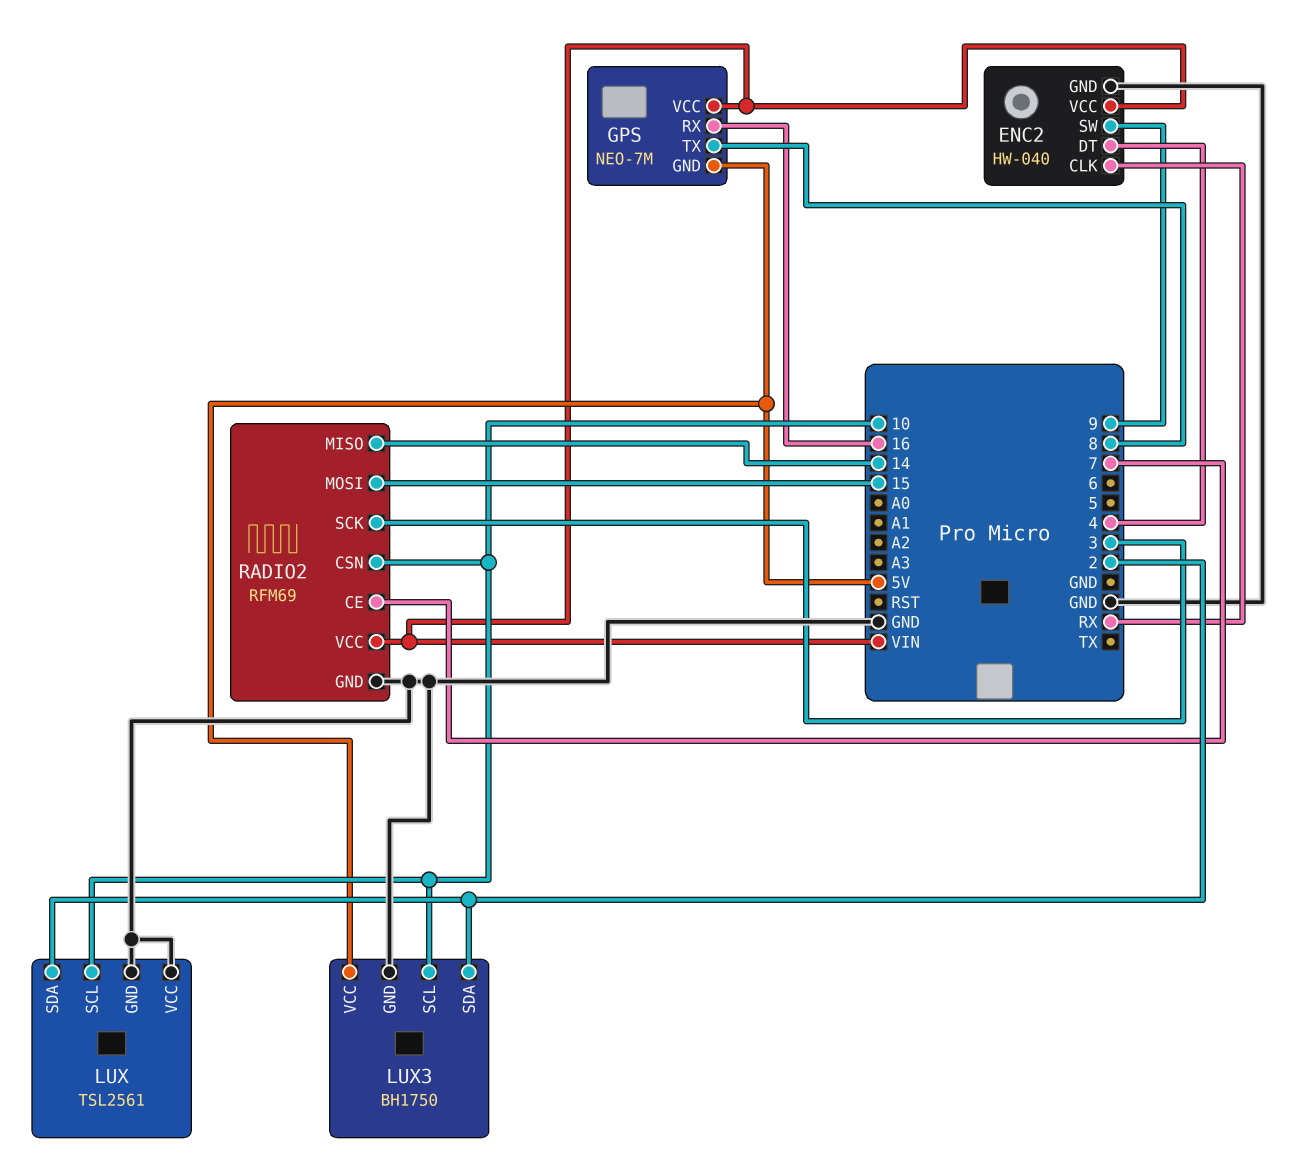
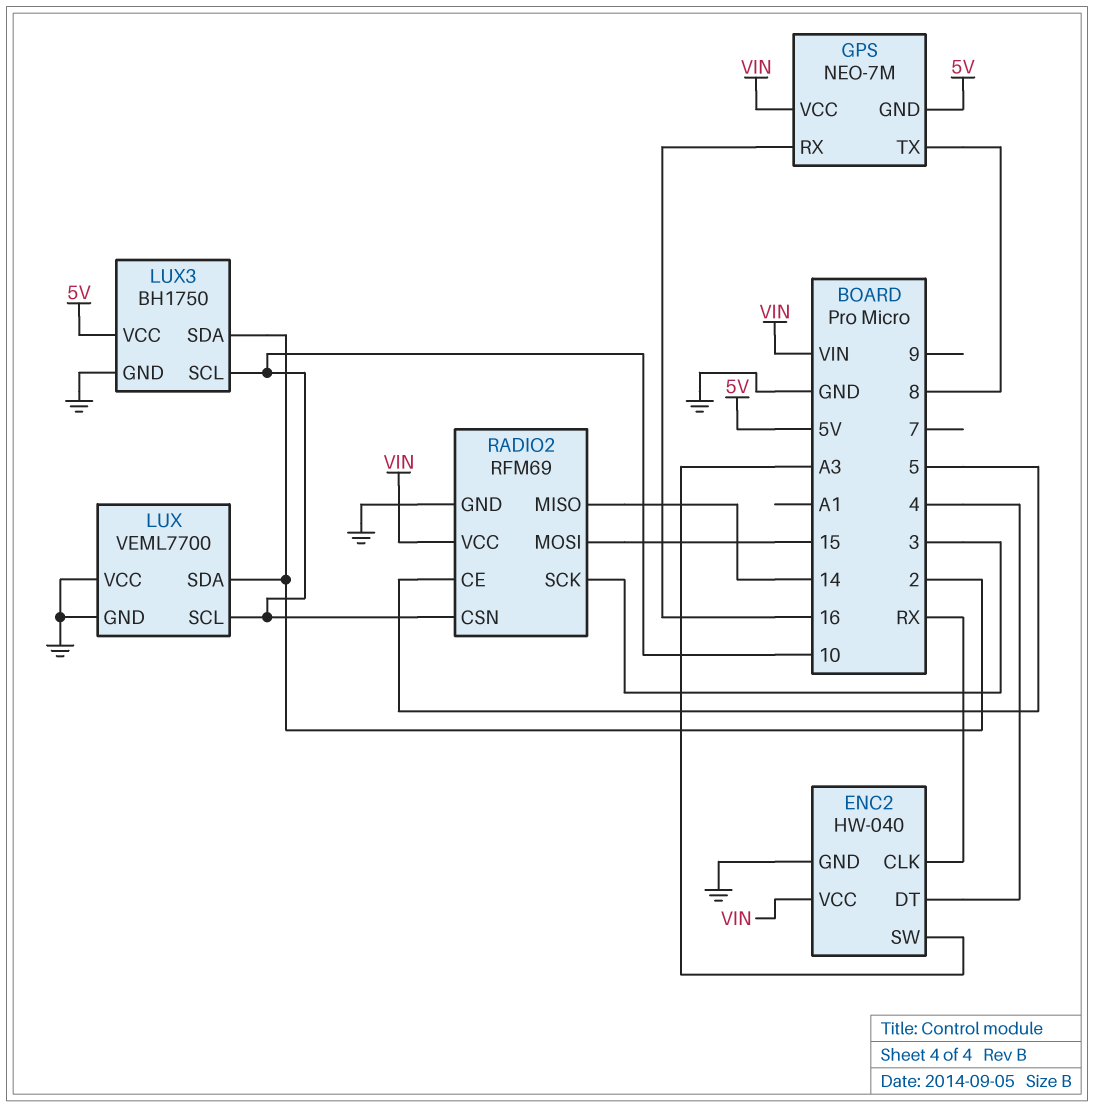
ENC2 pin SW: 9 -> A3
LUX: TSL2561 -> VEML7700
RADIO2 pin CE: 7 -> 5

